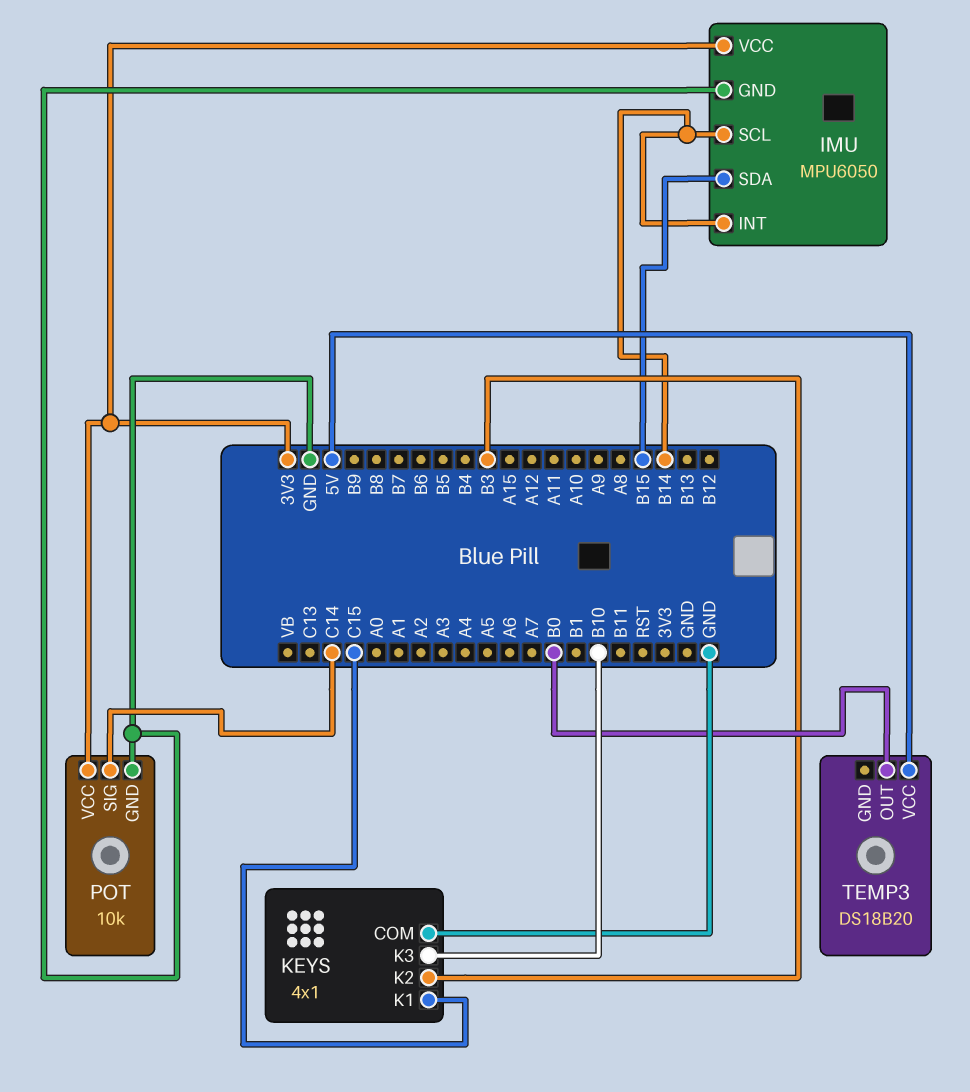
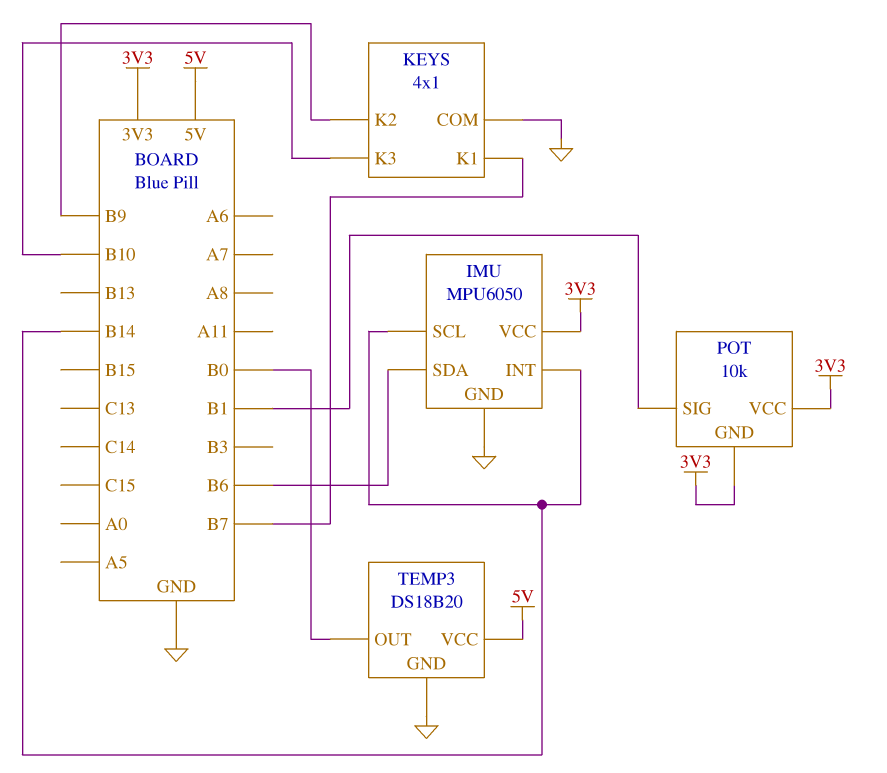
IMU pin SDA: B15 -> B6
KEYS pin K1: C15 -> B7
KEYS pin K2: B3 -> B9
POT pin GND: GND -> 3V3
POT pin SIG: C14 -> B1
TEMP3 pin GND: none -> GND

